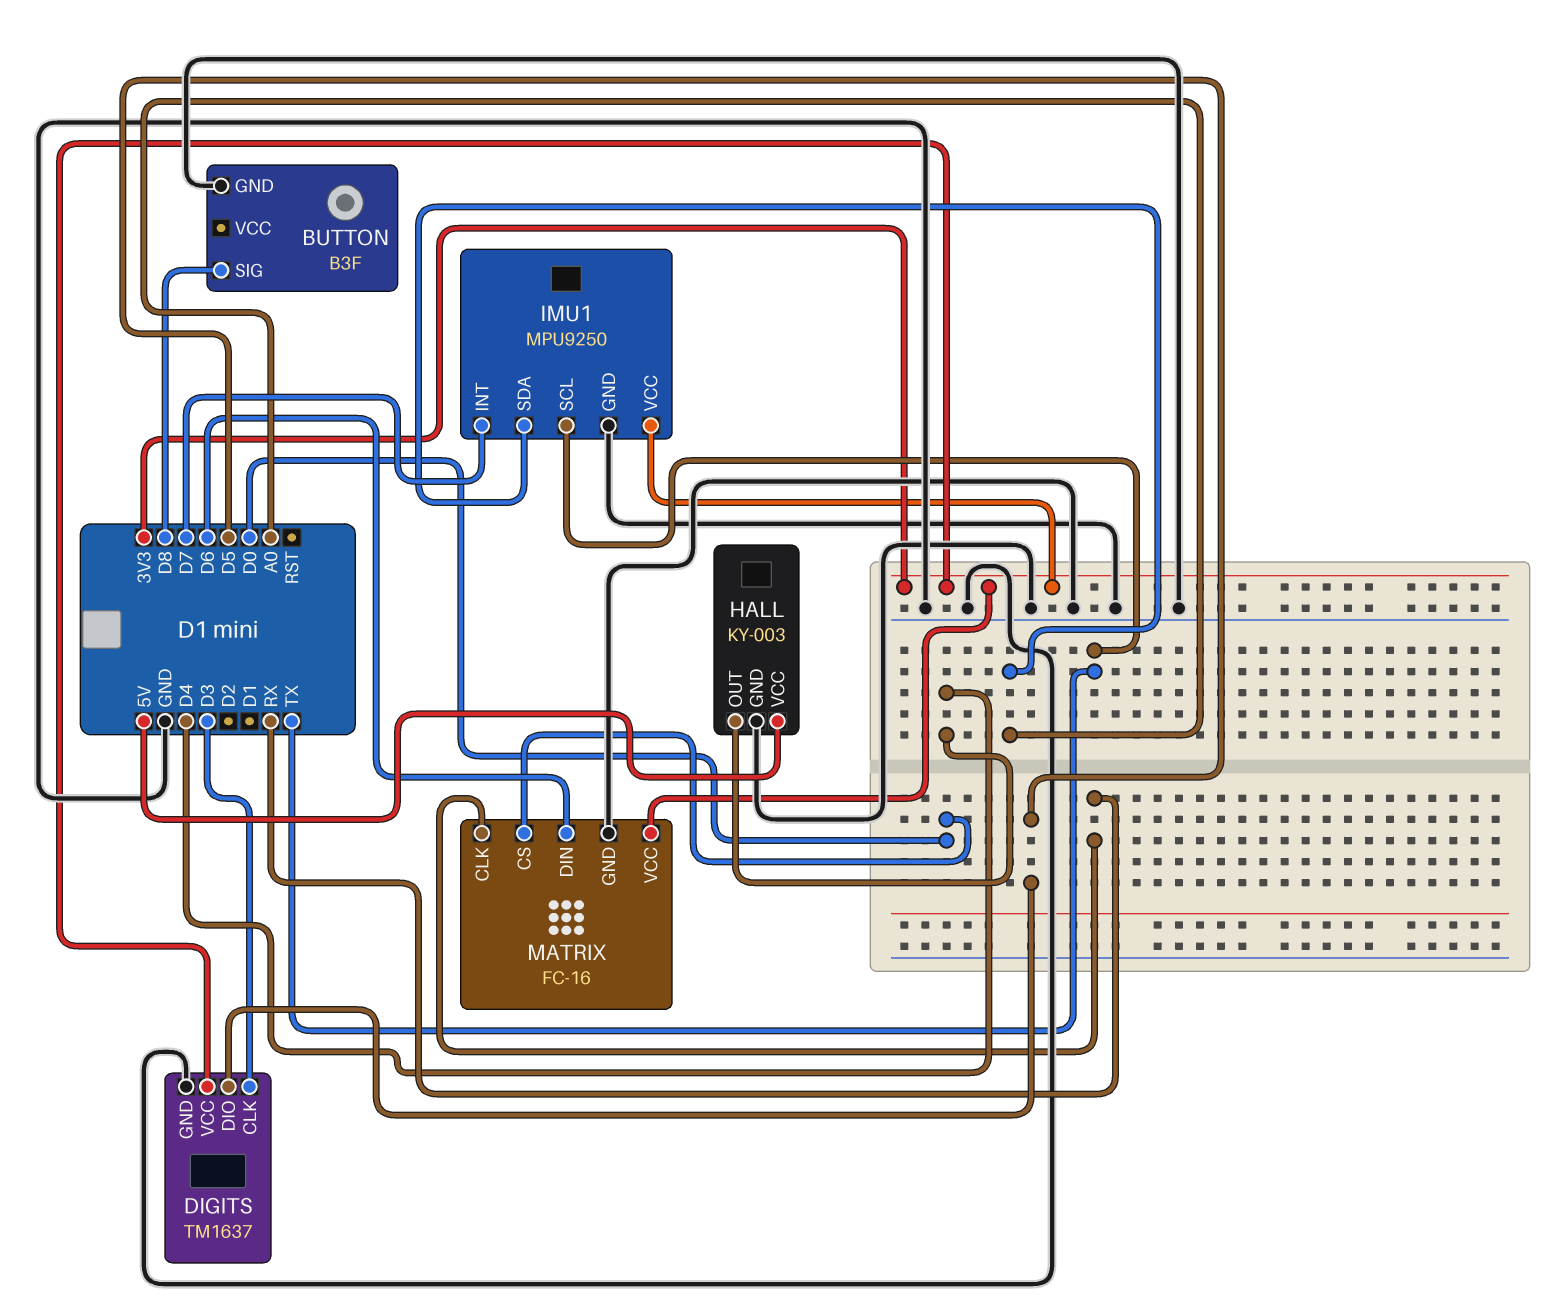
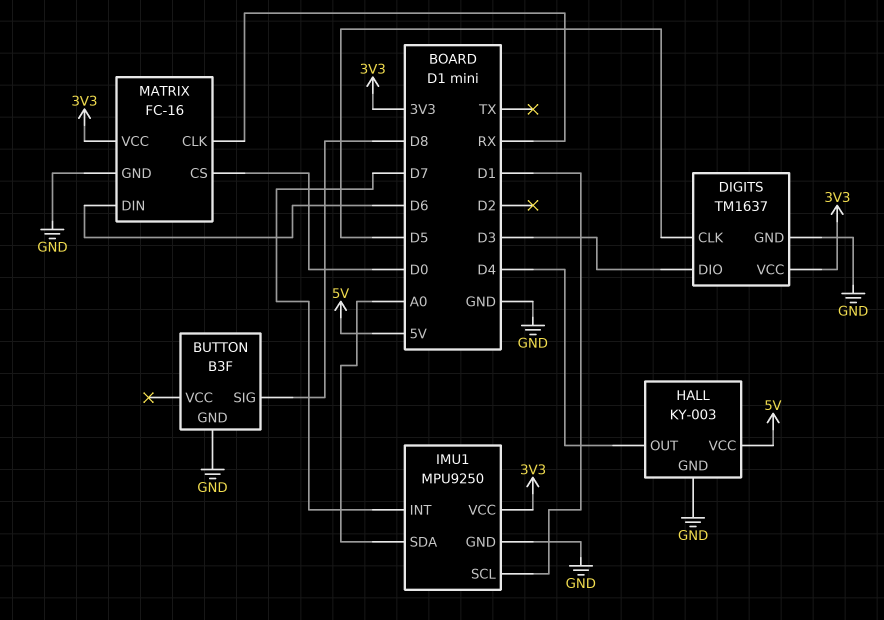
DIGITS pin CLK: D3 -> D5
DIGITS pin DIO: D5 -> D3
IMU1 pin SCL: TX -> D1

